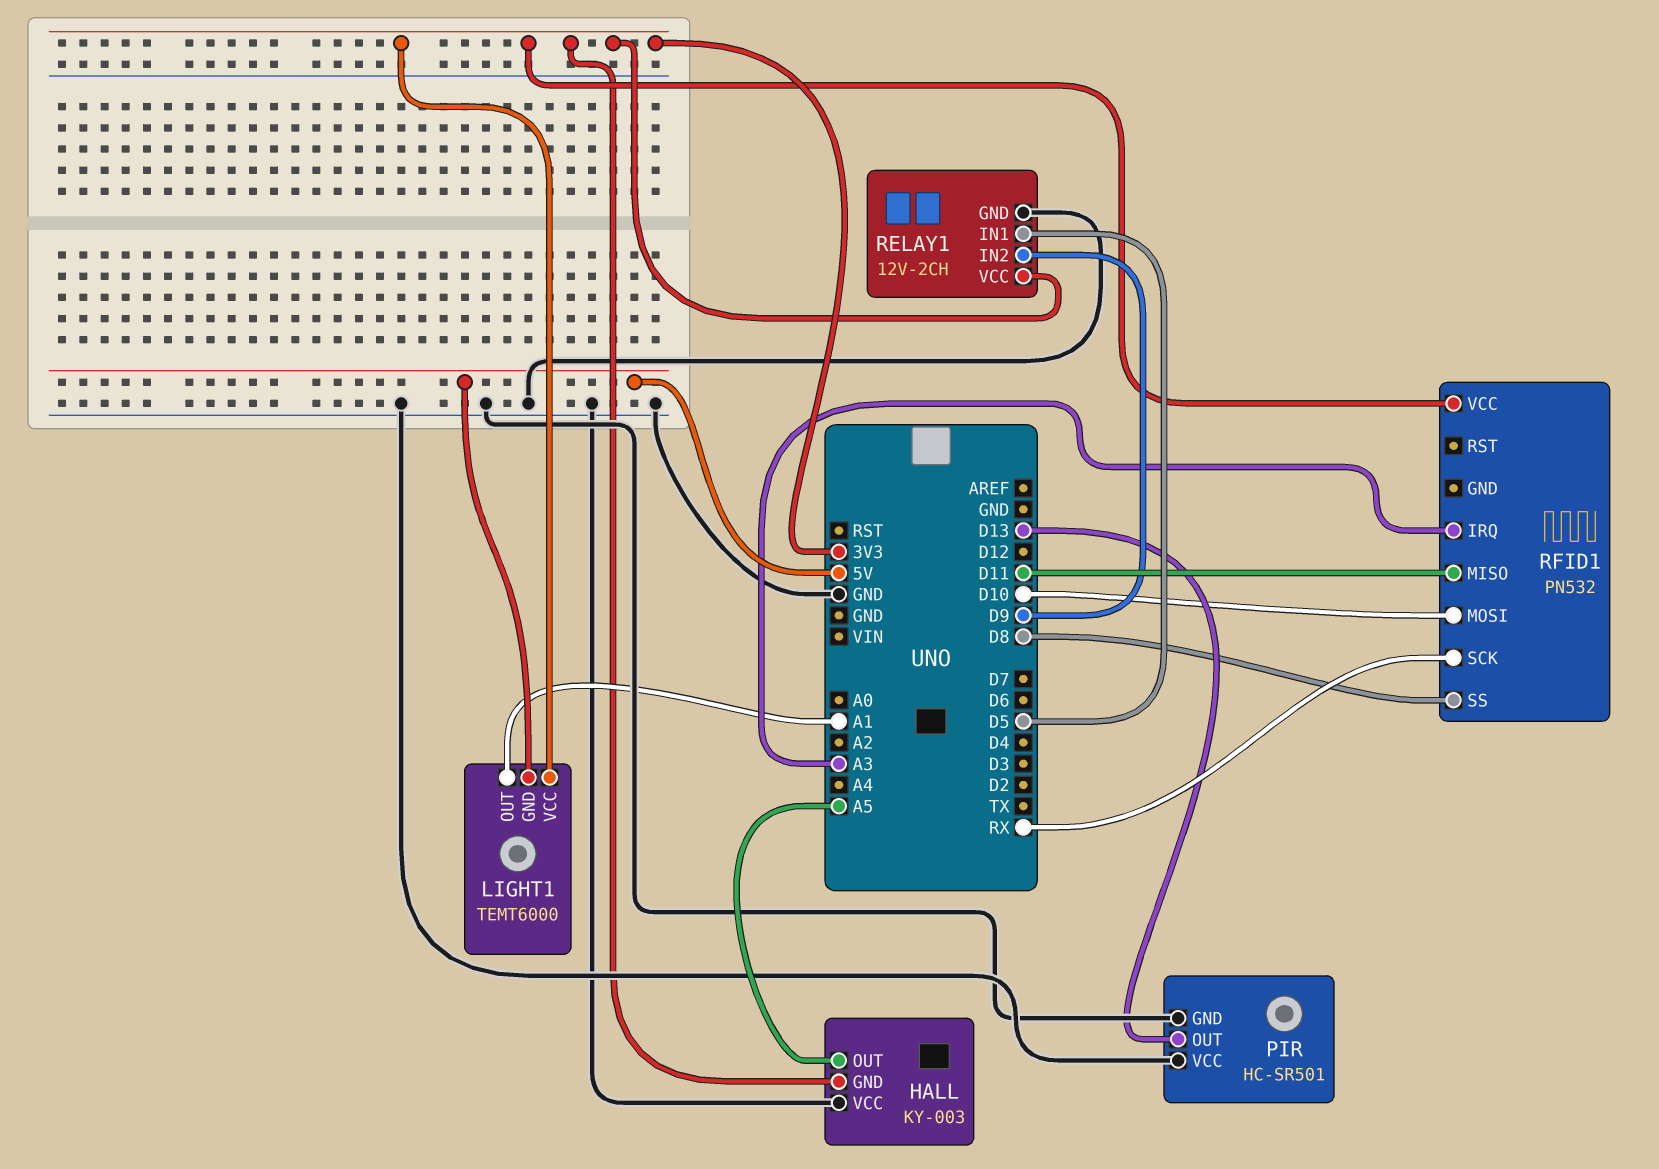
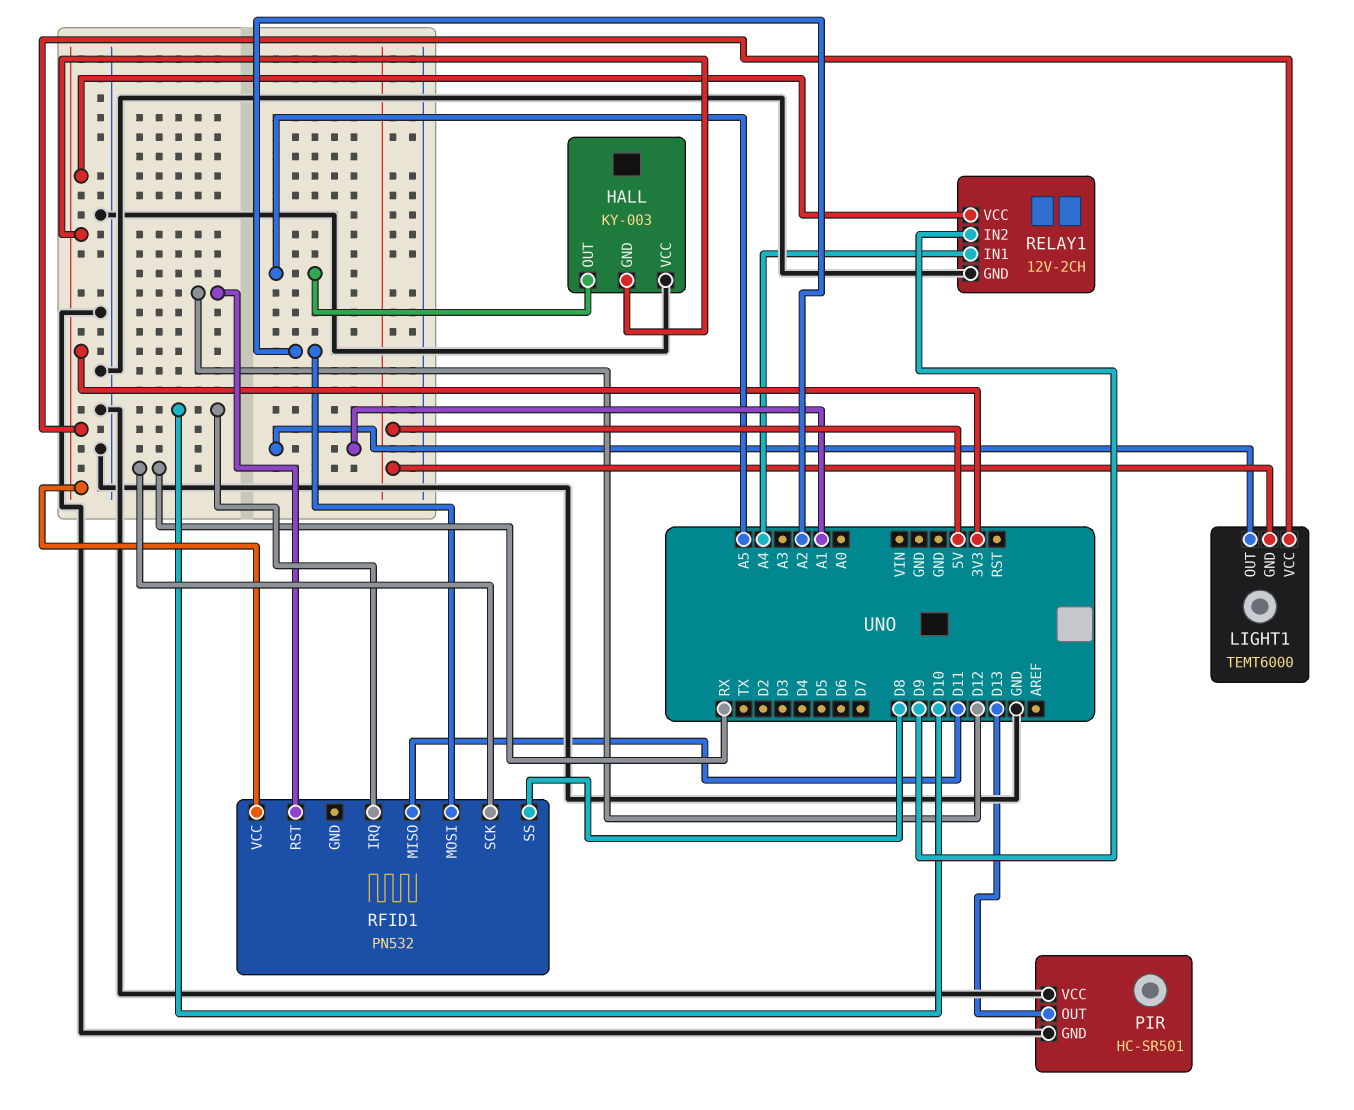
RELAY1 pin IN1: D5 -> A4
RFID1 pin IRQ: A3 -> D10
RFID1 pin MOSI: D10 -> A2
RFID1 pin RST: none -> D12

